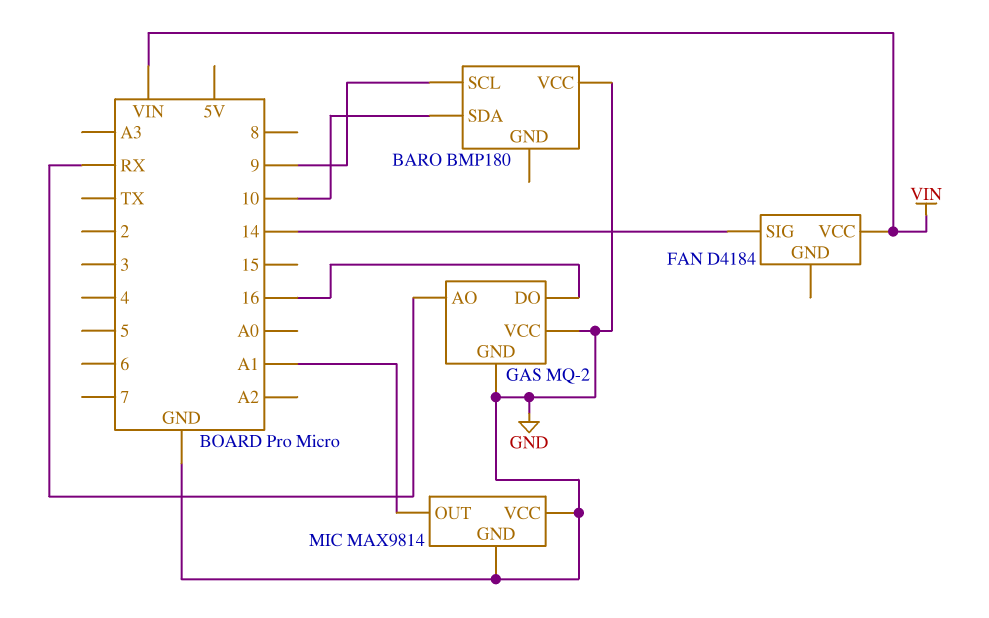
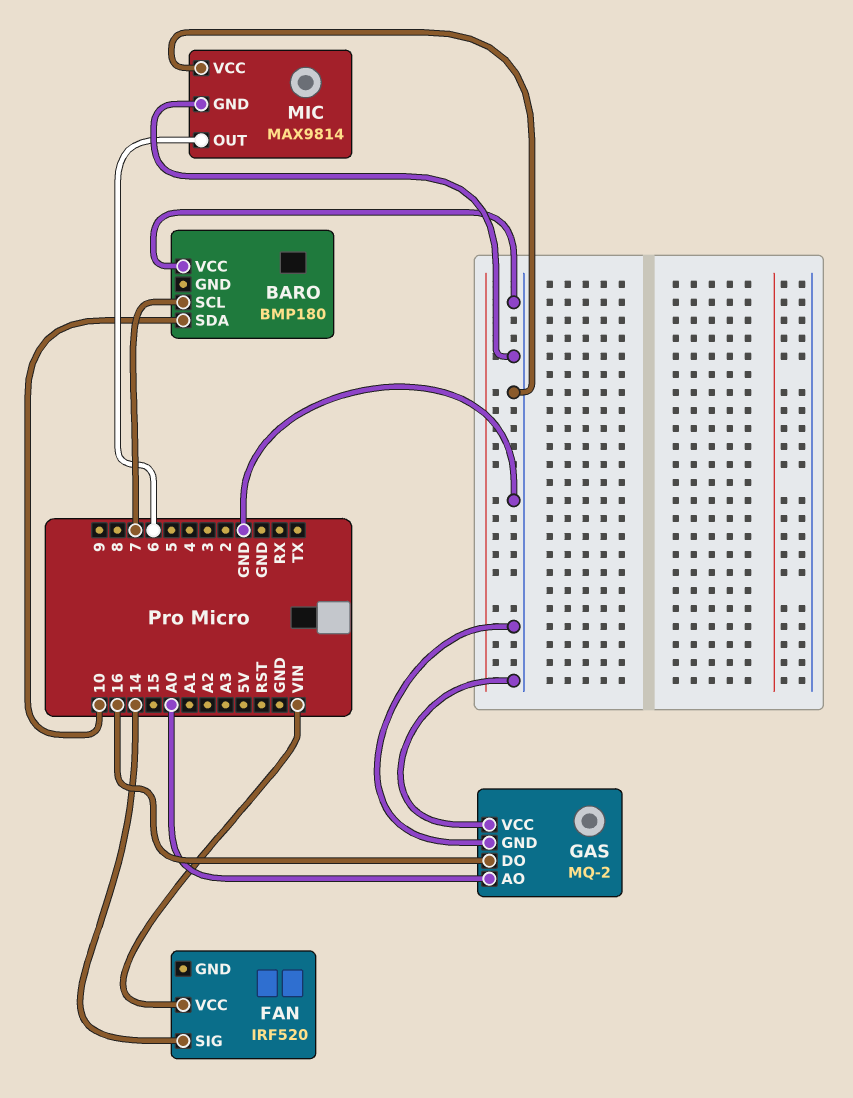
BARO pin SCL: 9 -> 7
FAN: D4184 -> IRF520
GAS pin AO: RX -> A0
MIC pin OUT: A1 -> 6

